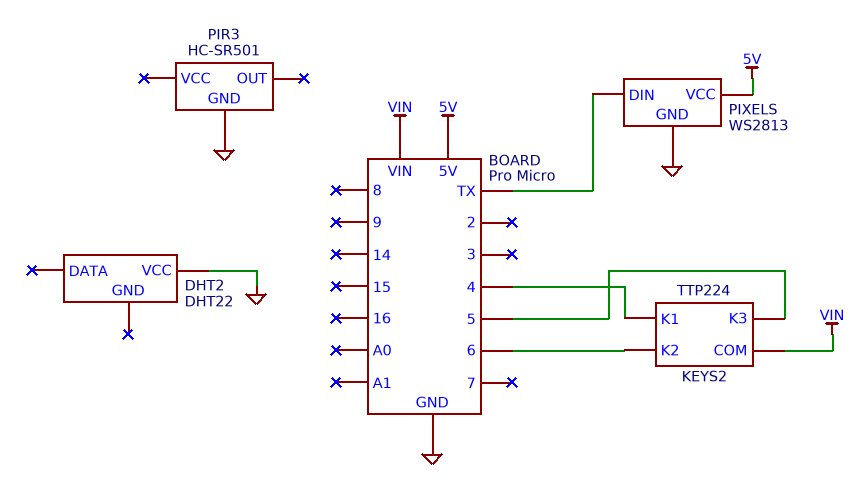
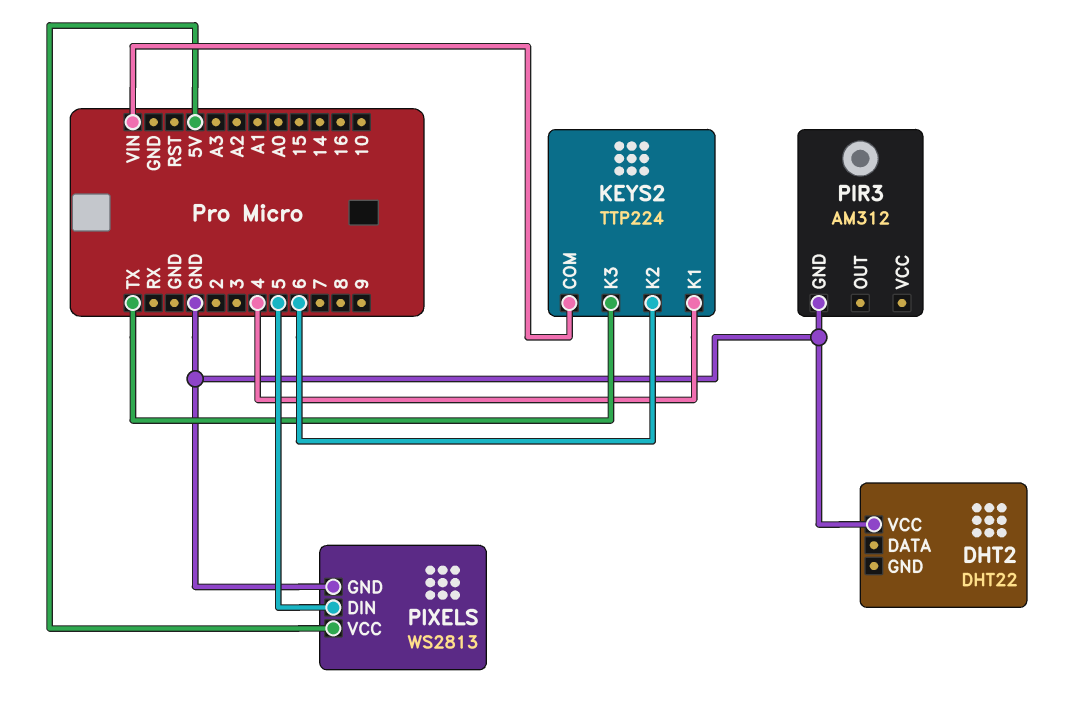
KEYS2 pin K3: 5 -> TX
PIR3: HC-SR501 -> AM312
PIXELS pin DIN: TX -> 5

